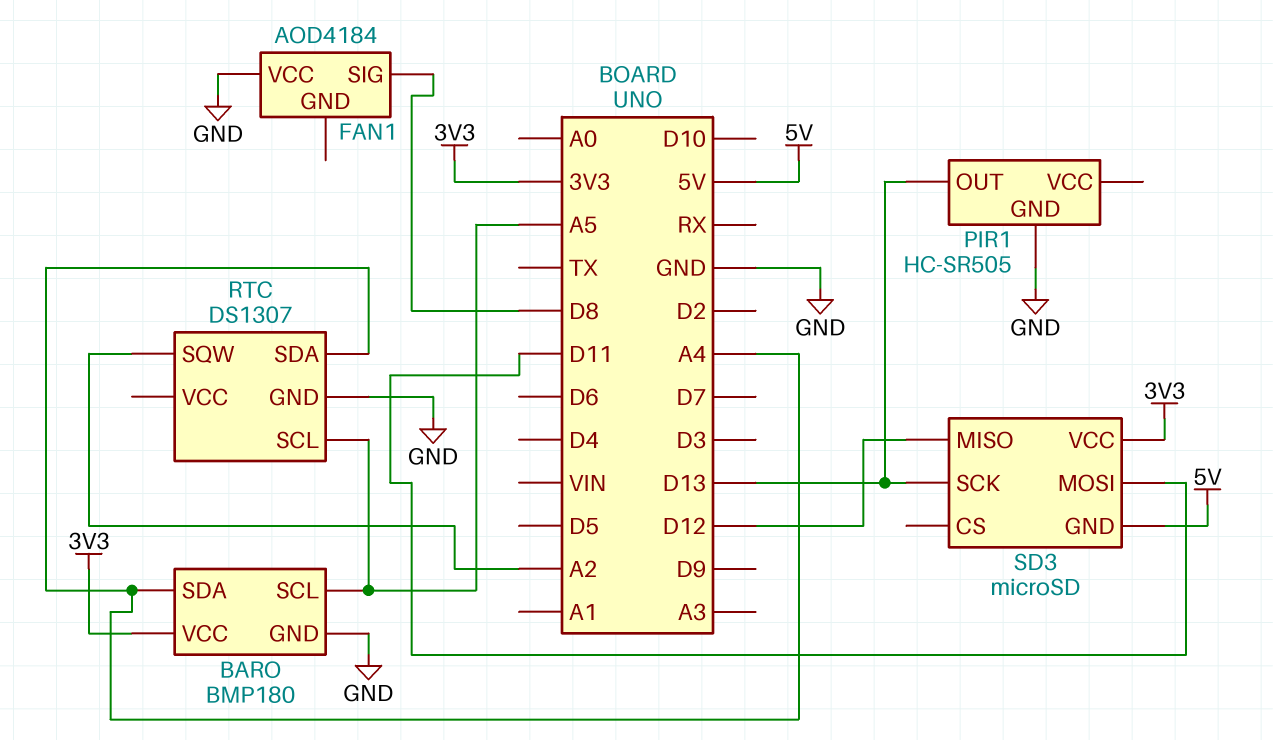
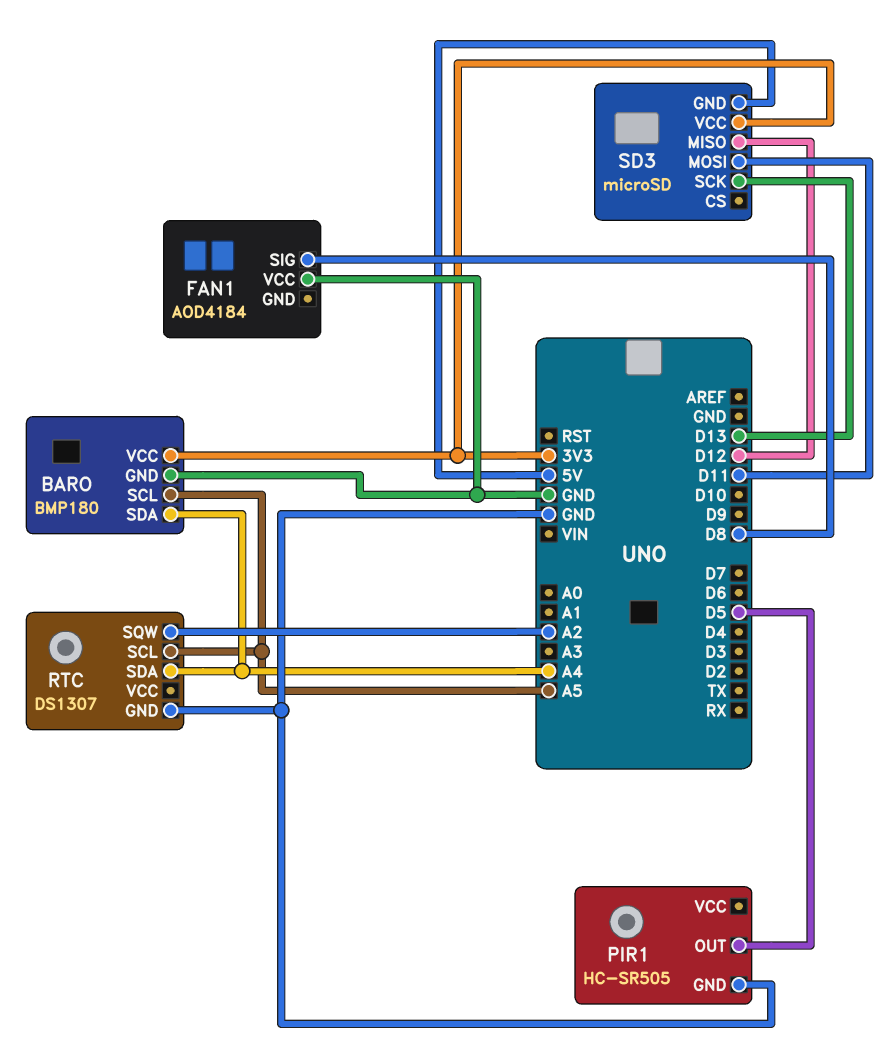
PIR1 pin OUT: D13 -> D5

